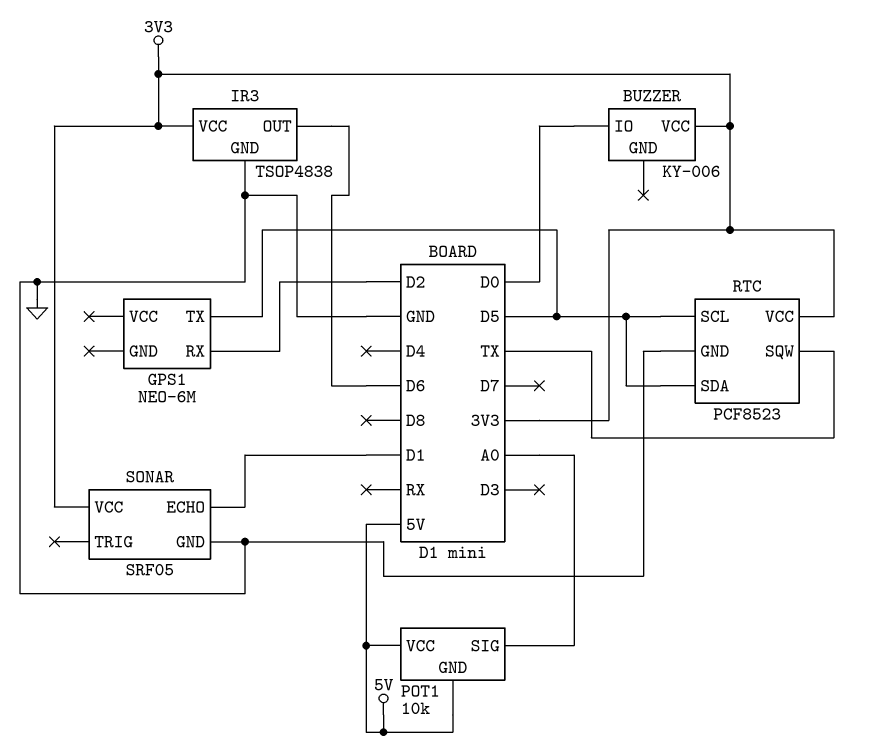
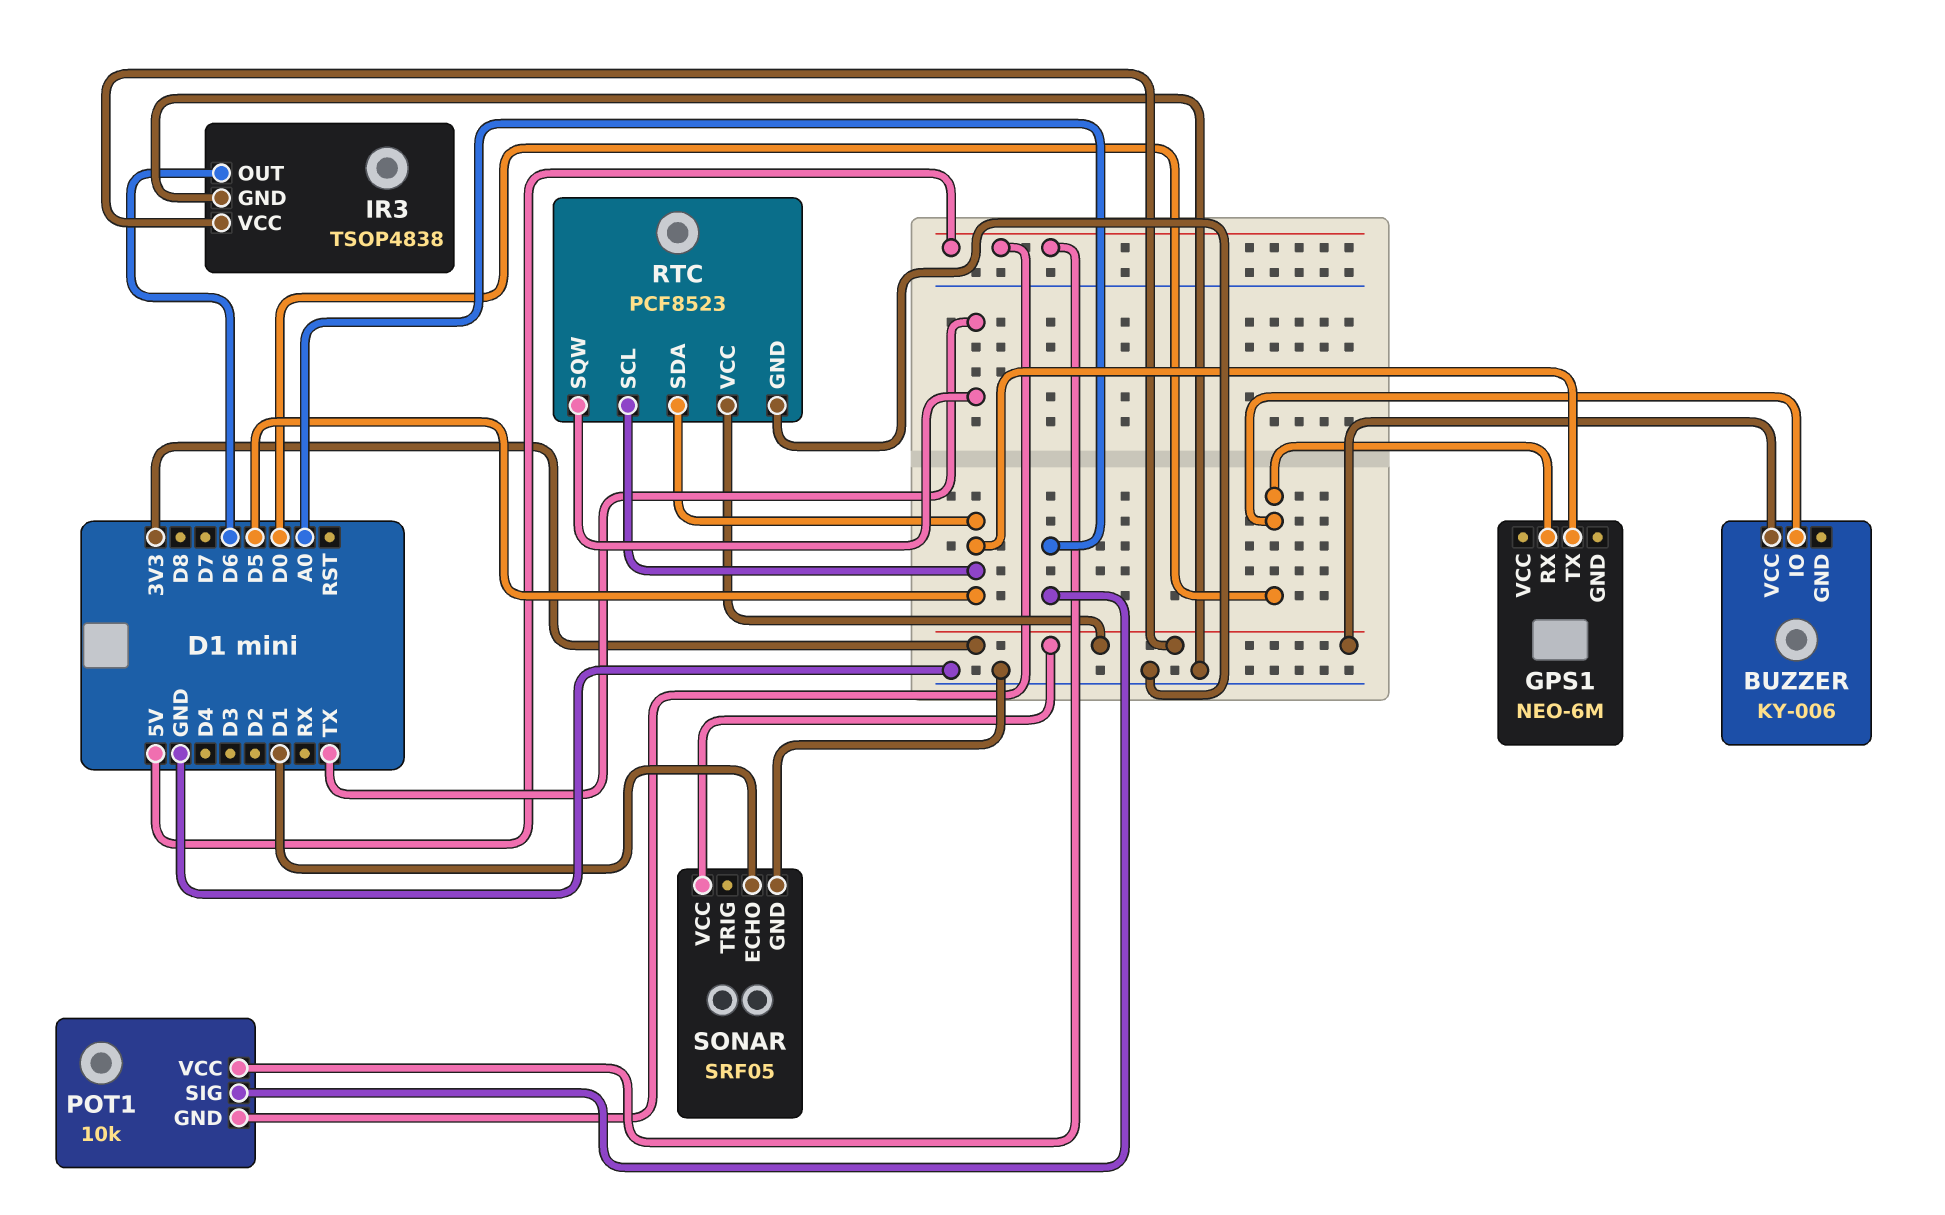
GPS1 pin RX: D2 -> D0

